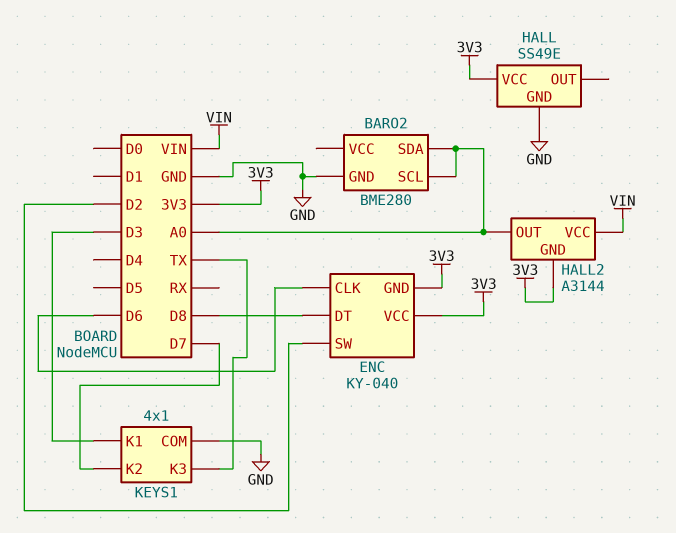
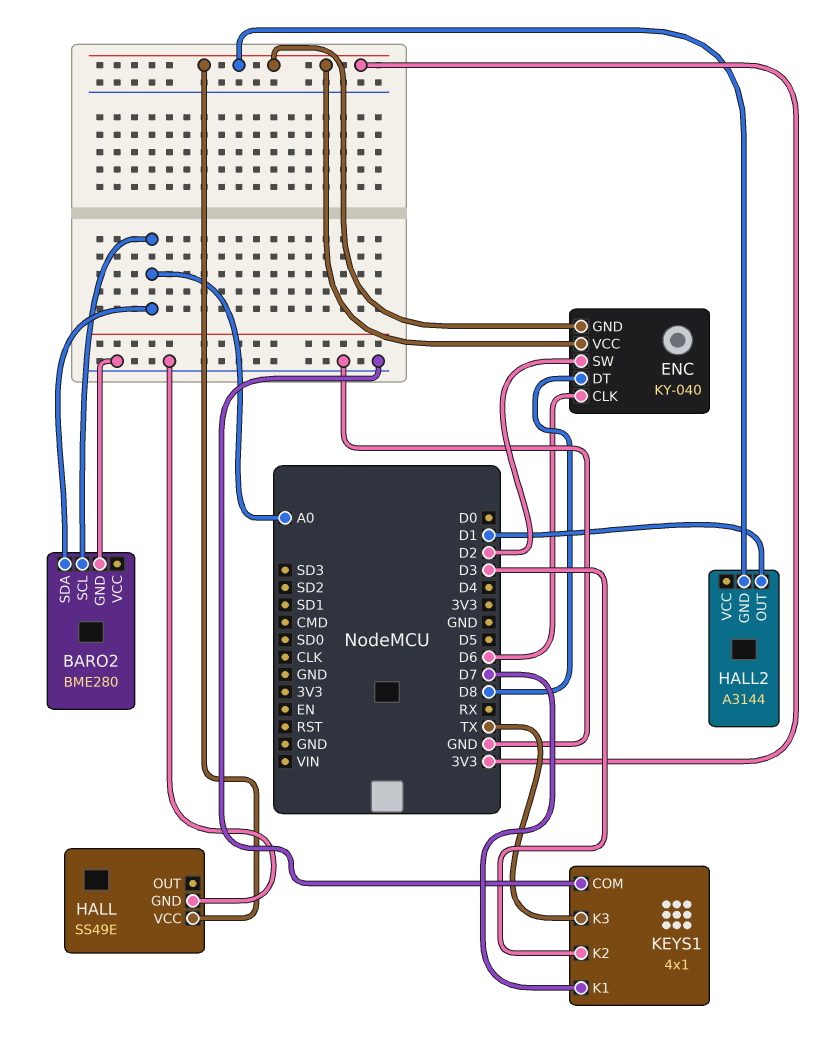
HALL2 pin OUT: A0 -> D1
HALL2 pin VCC: VIN -> none
KEYS1 pin K1: D3 -> D7
KEYS1 pin K2: D7 -> D3

